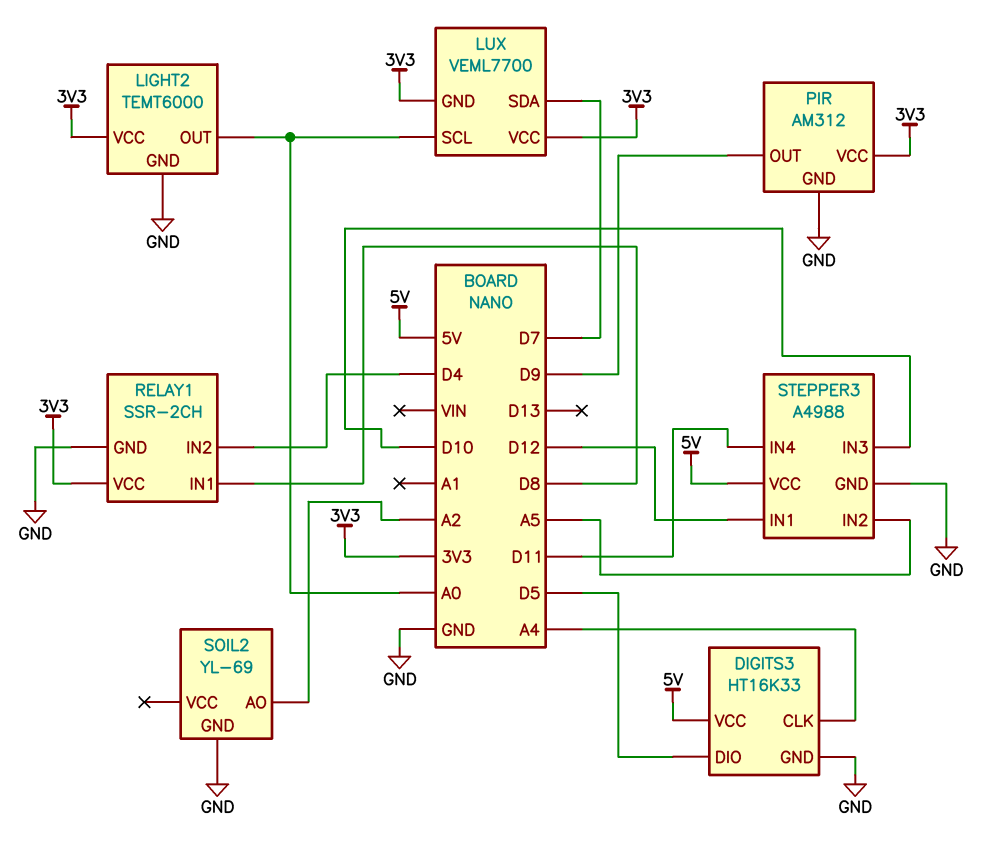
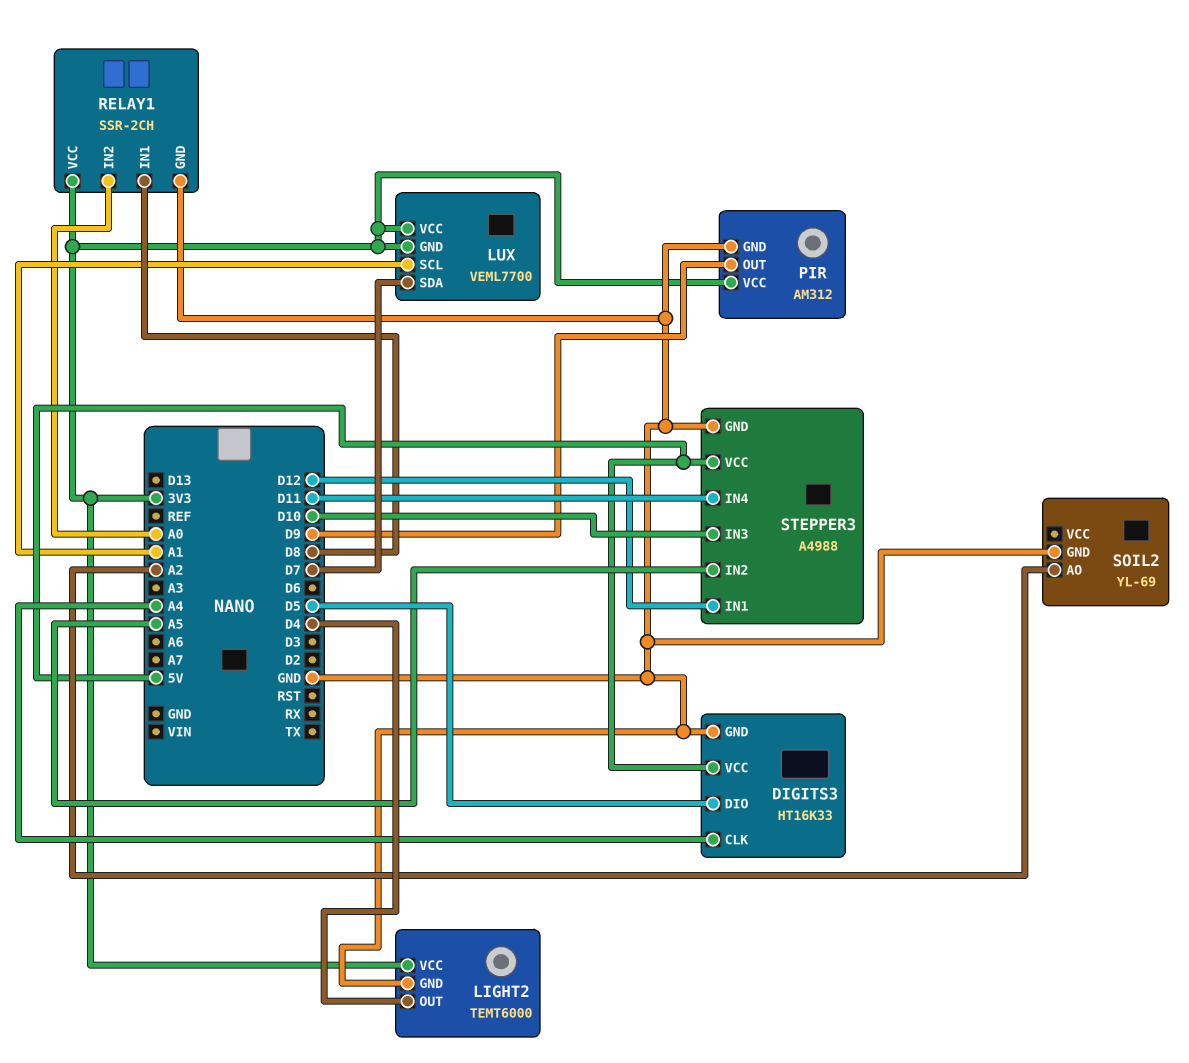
LIGHT2 pin OUT: A0 -> D4
LUX pin SCL: A0 -> A1
RELAY1 pin IN2: D4 -> A0

